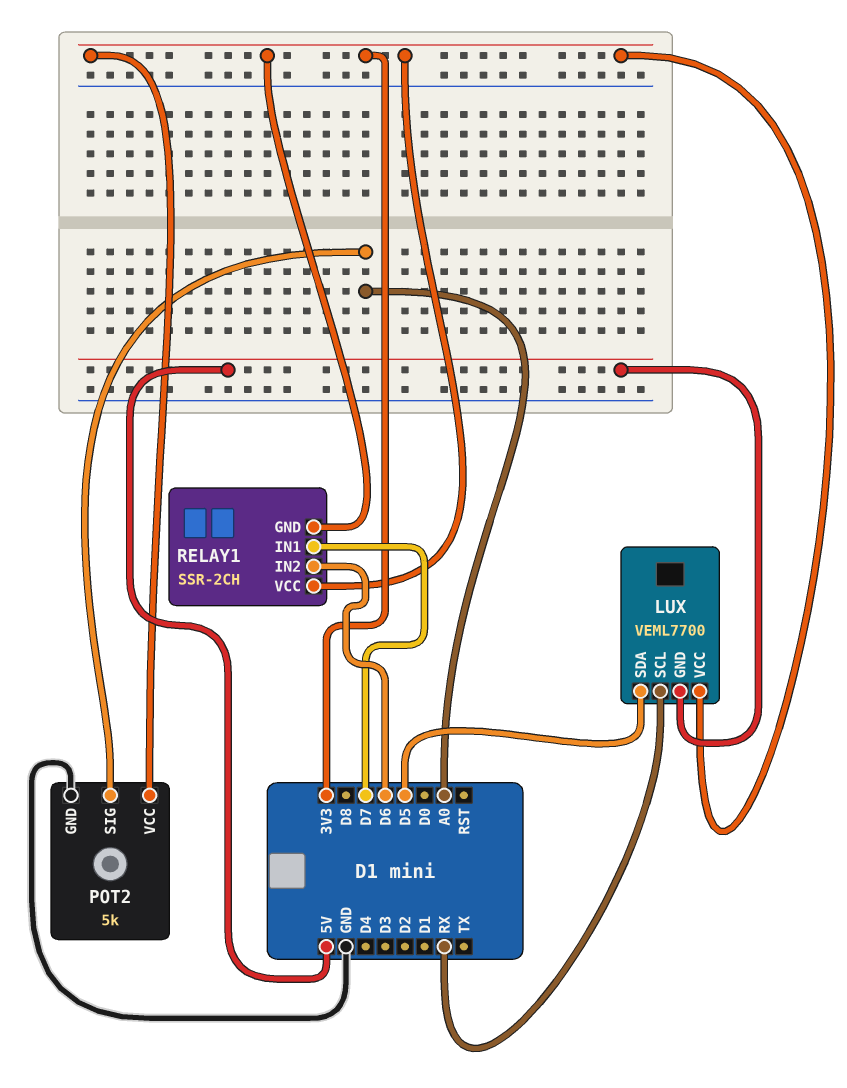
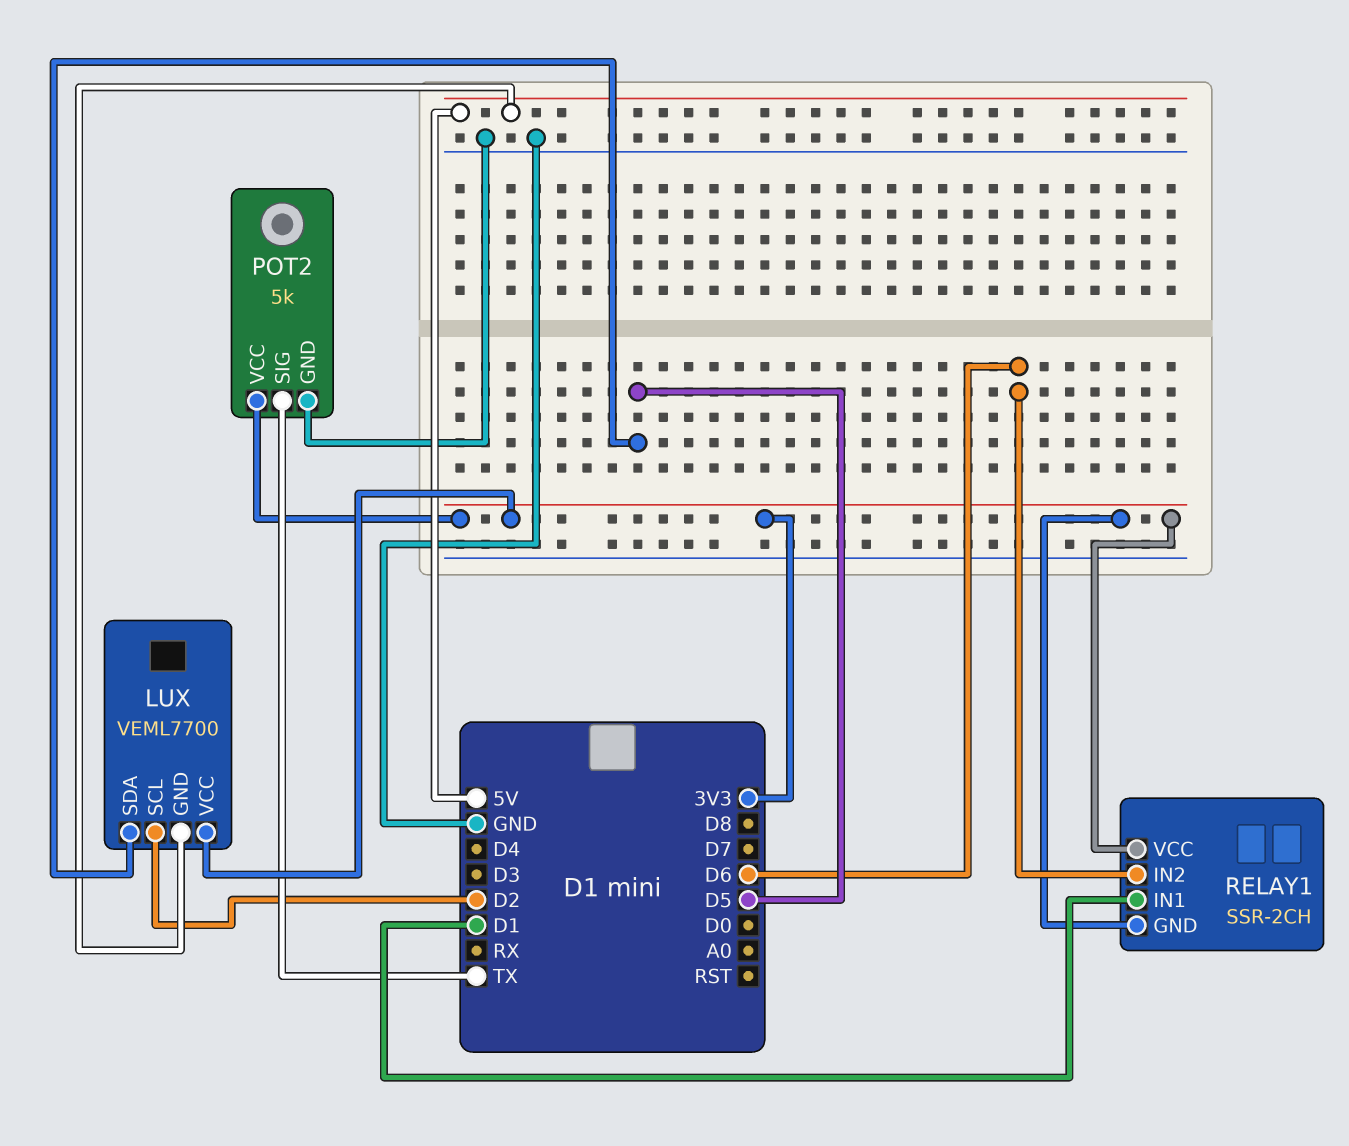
LUX pin SCL: RX -> D2
POT2 pin SIG: A0 -> TX
RELAY1 pin IN1: D7 -> D1

